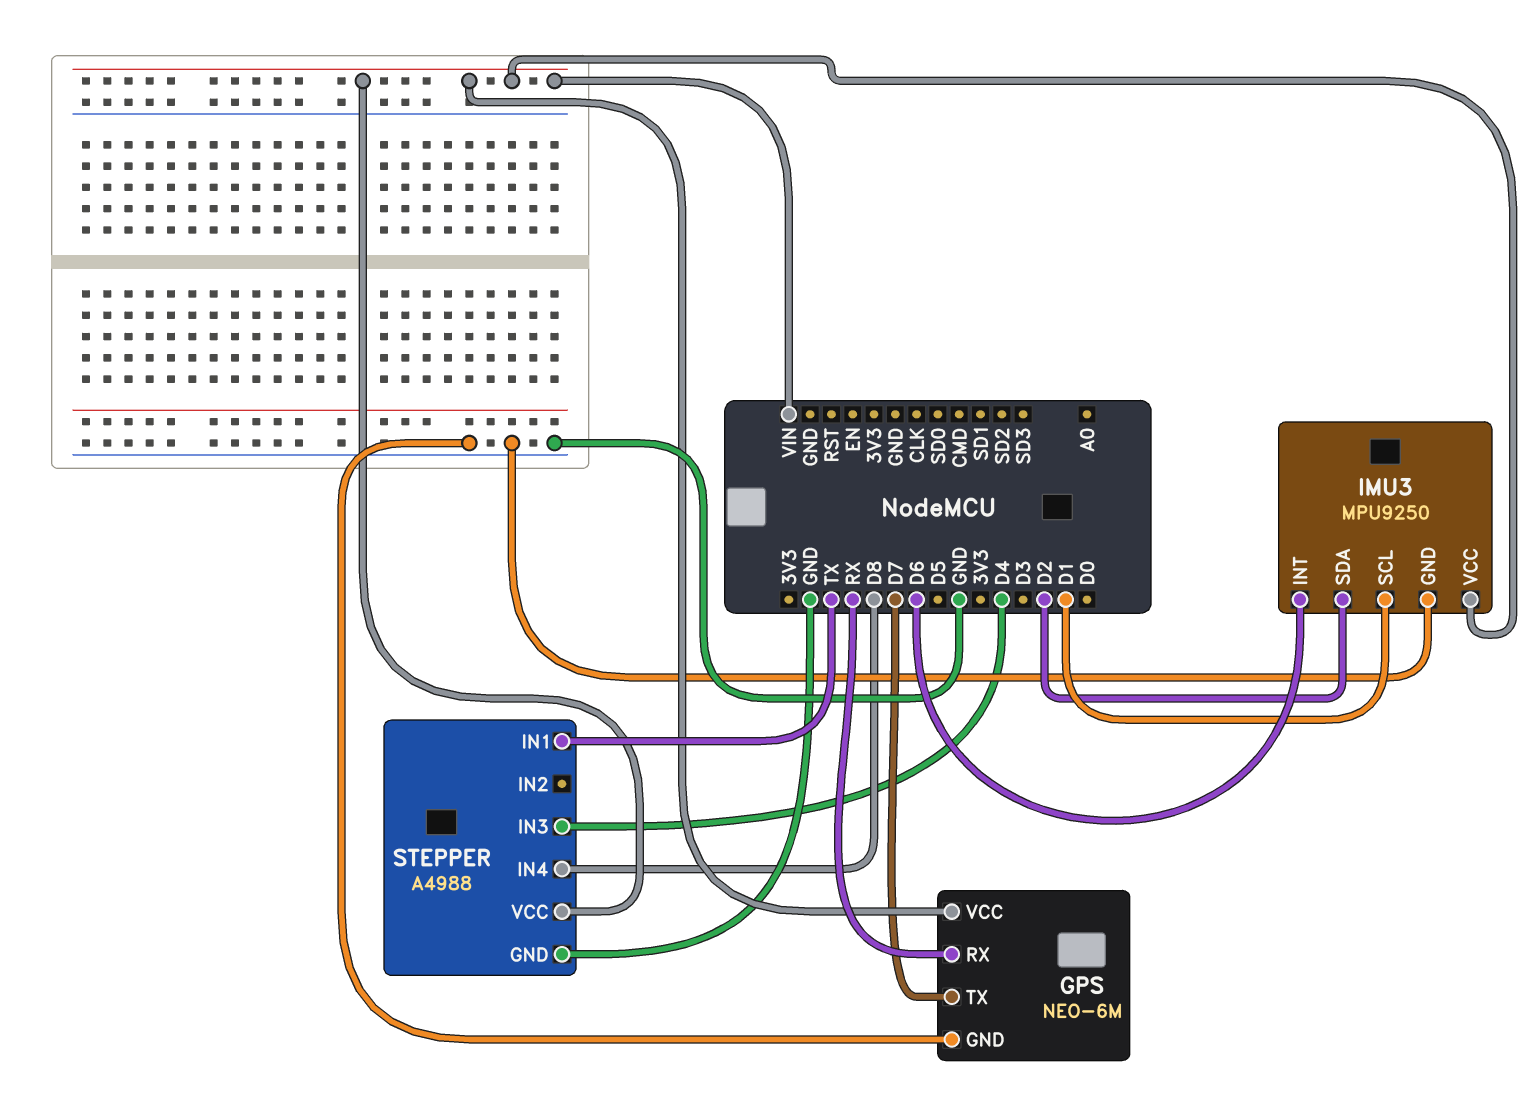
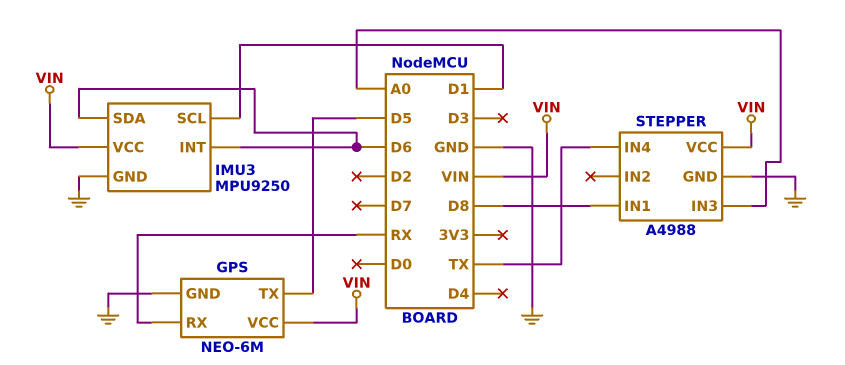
GPS pin TX: D7 -> D5
IMU3 pin SDA: D2 -> D6
STEPPER pin IN1: TX -> D8
STEPPER pin IN3: D4 -> A0
STEPPER pin IN4: D8 -> TX

